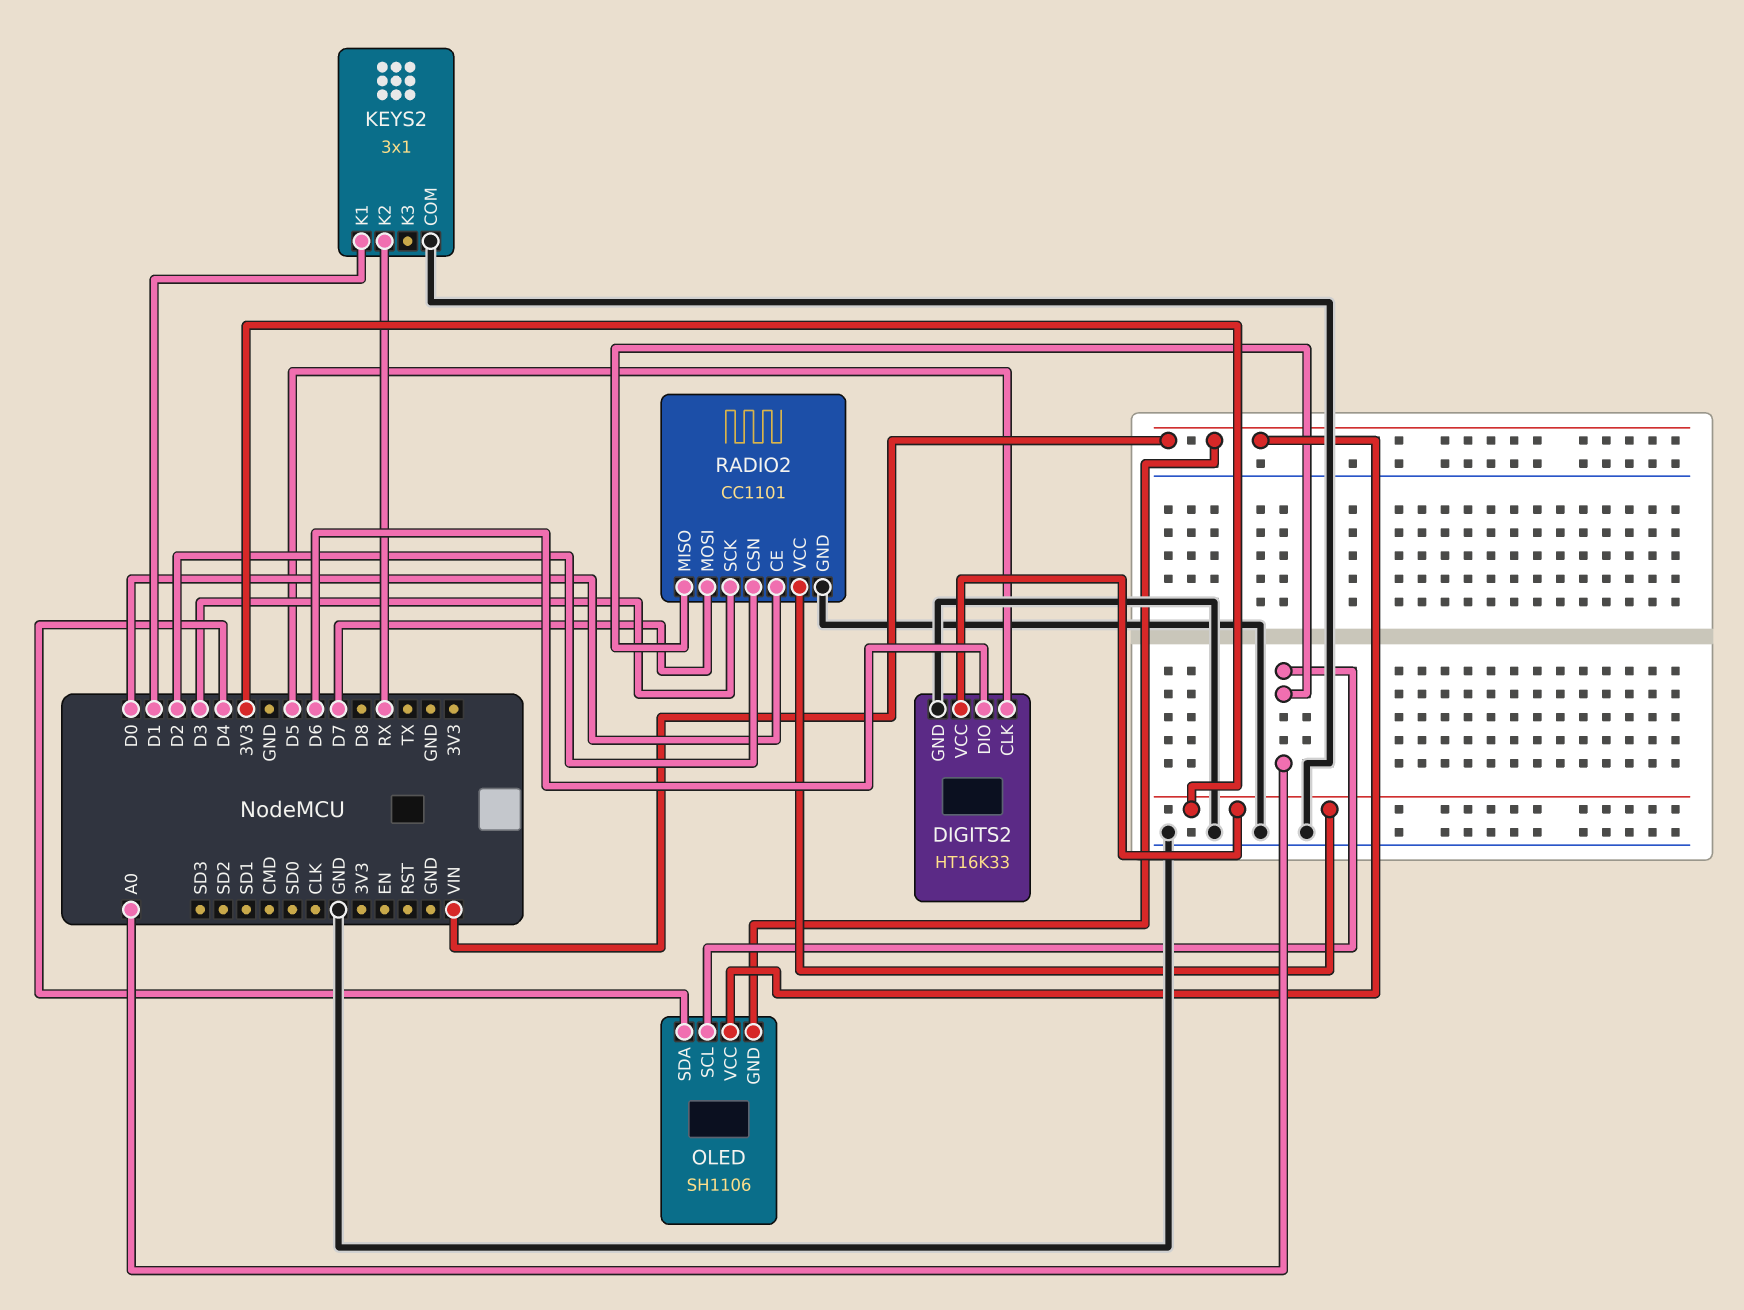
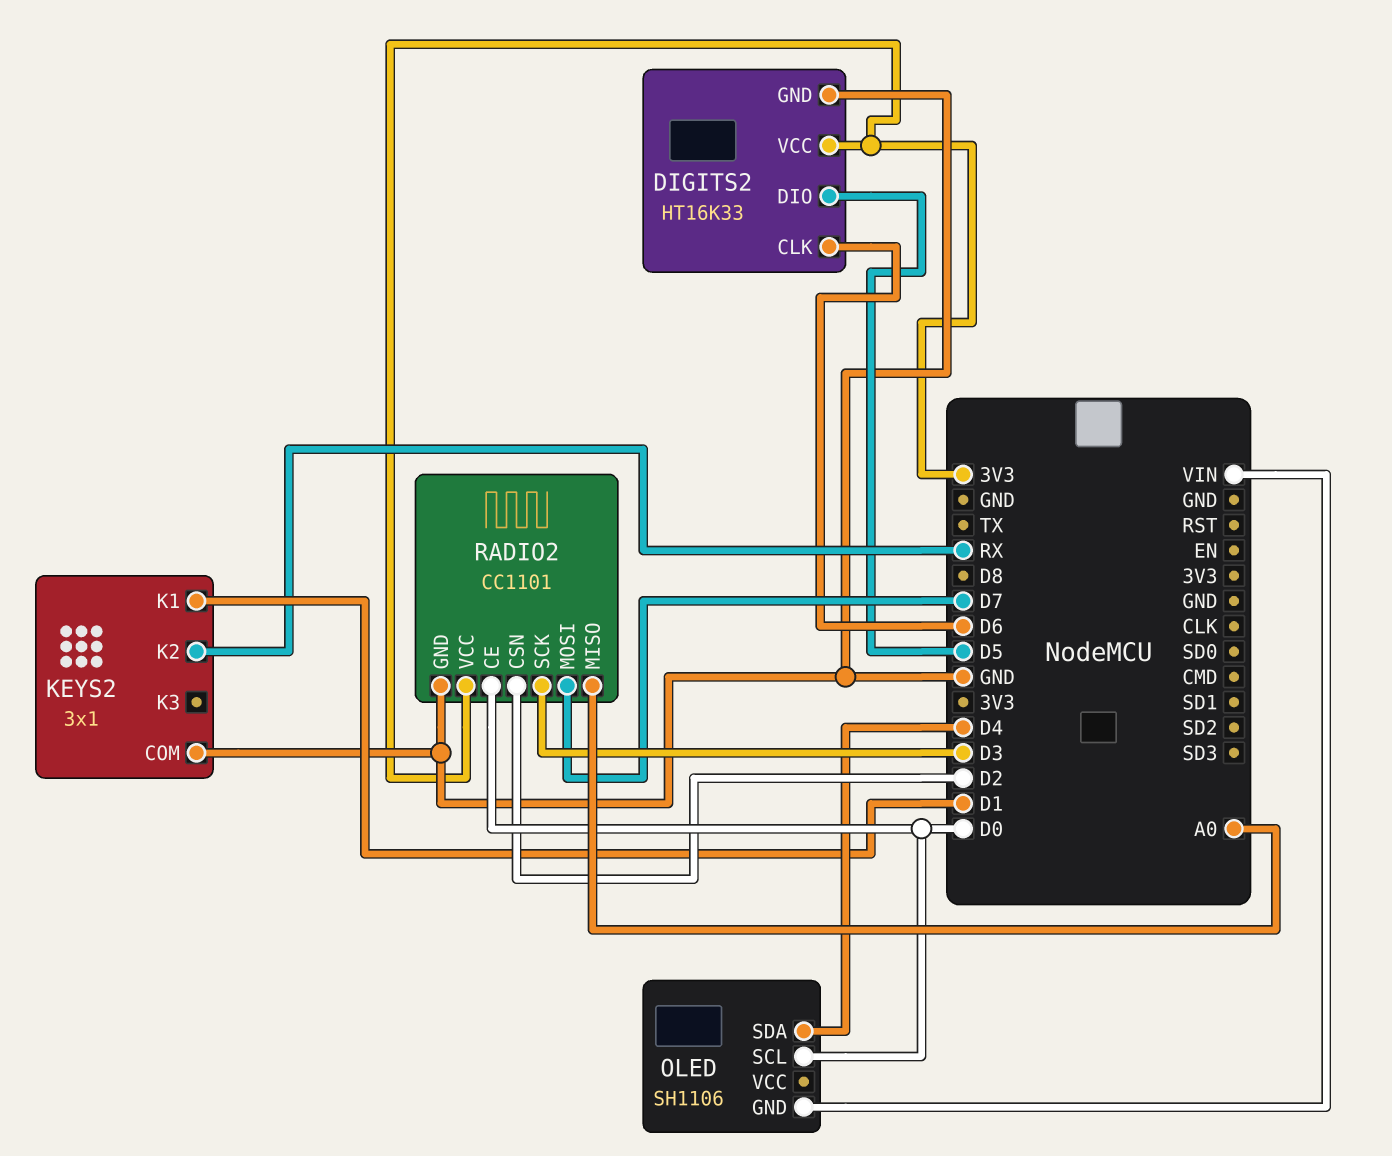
DIGITS2 pin CLK: D5 -> D6
DIGITS2 pin DIO: D6 -> D5
OLED pin SCL: A0 -> D0
OLED pin VCC: VIN -> none

